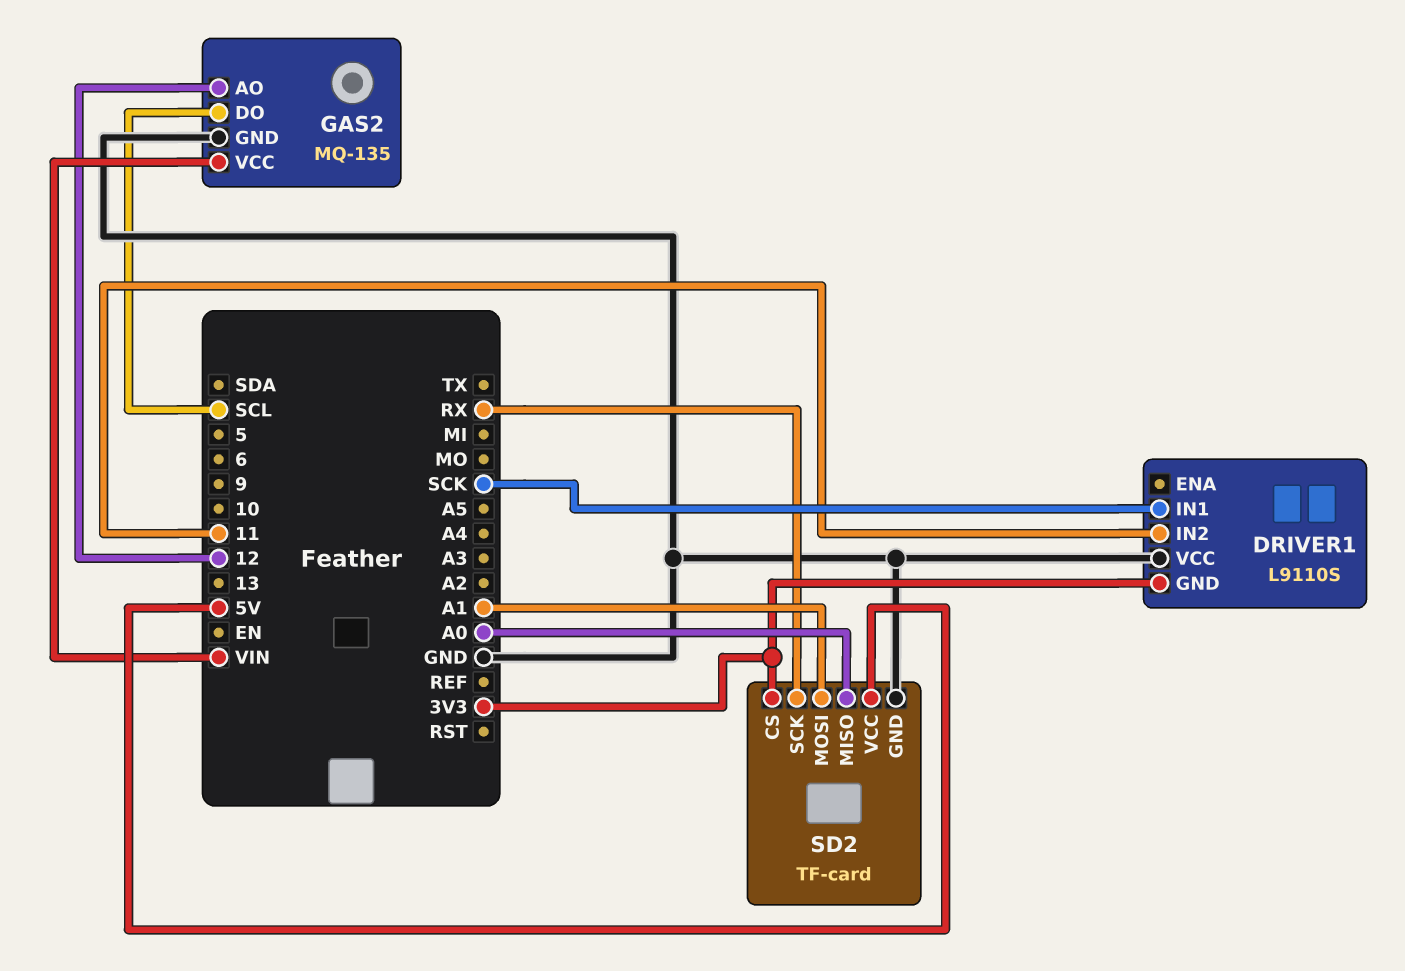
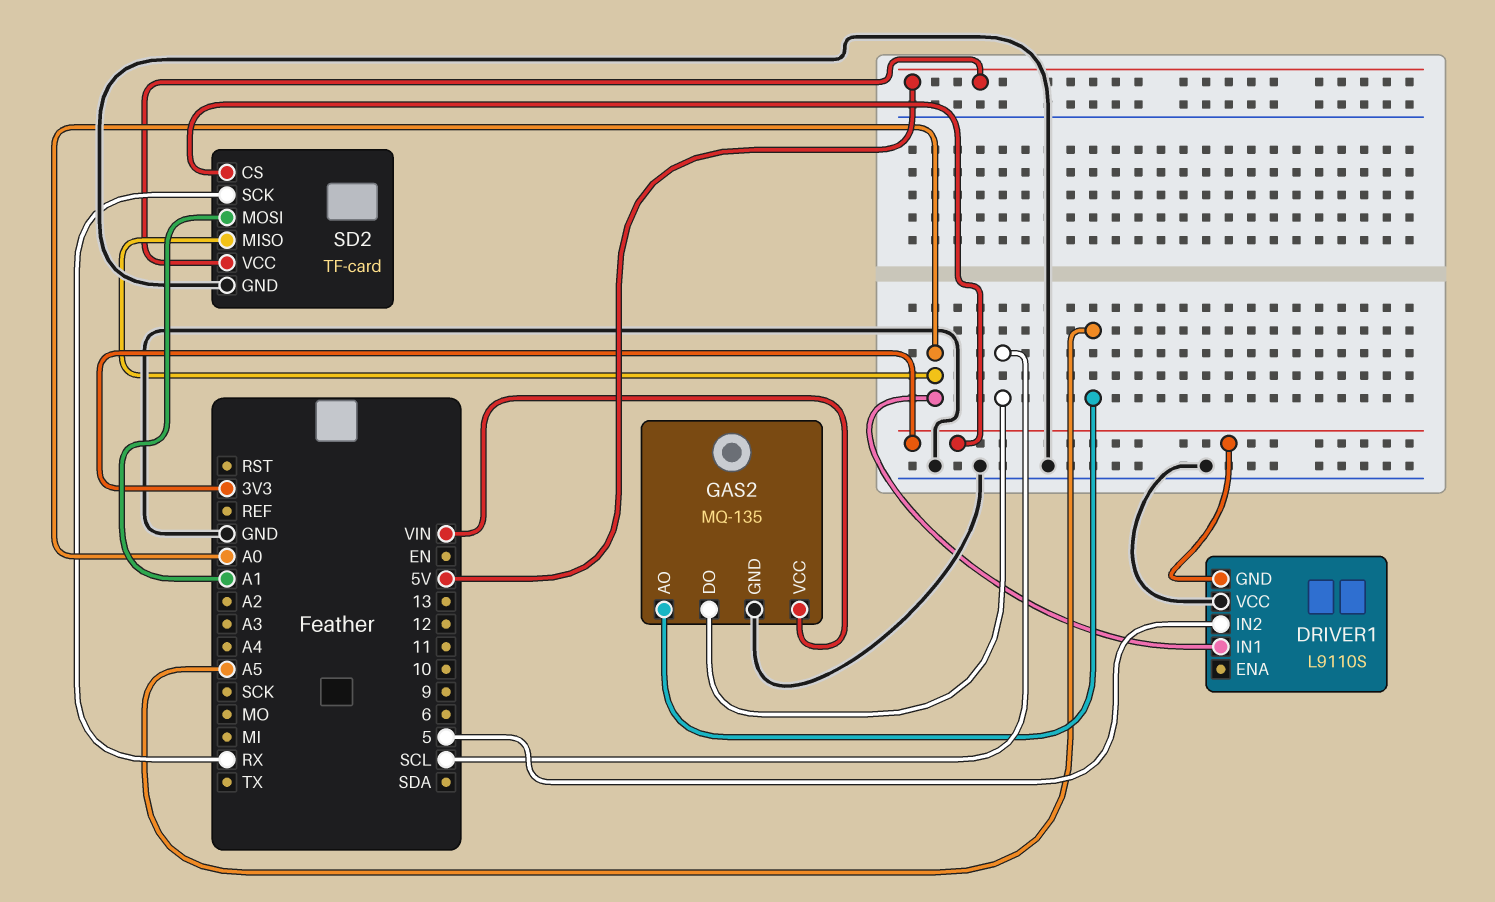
DRIVER1 pin IN1: SCK -> A0
DRIVER1 pin IN2: 11 -> 5
GAS2 pin AO: 12 -> A5

